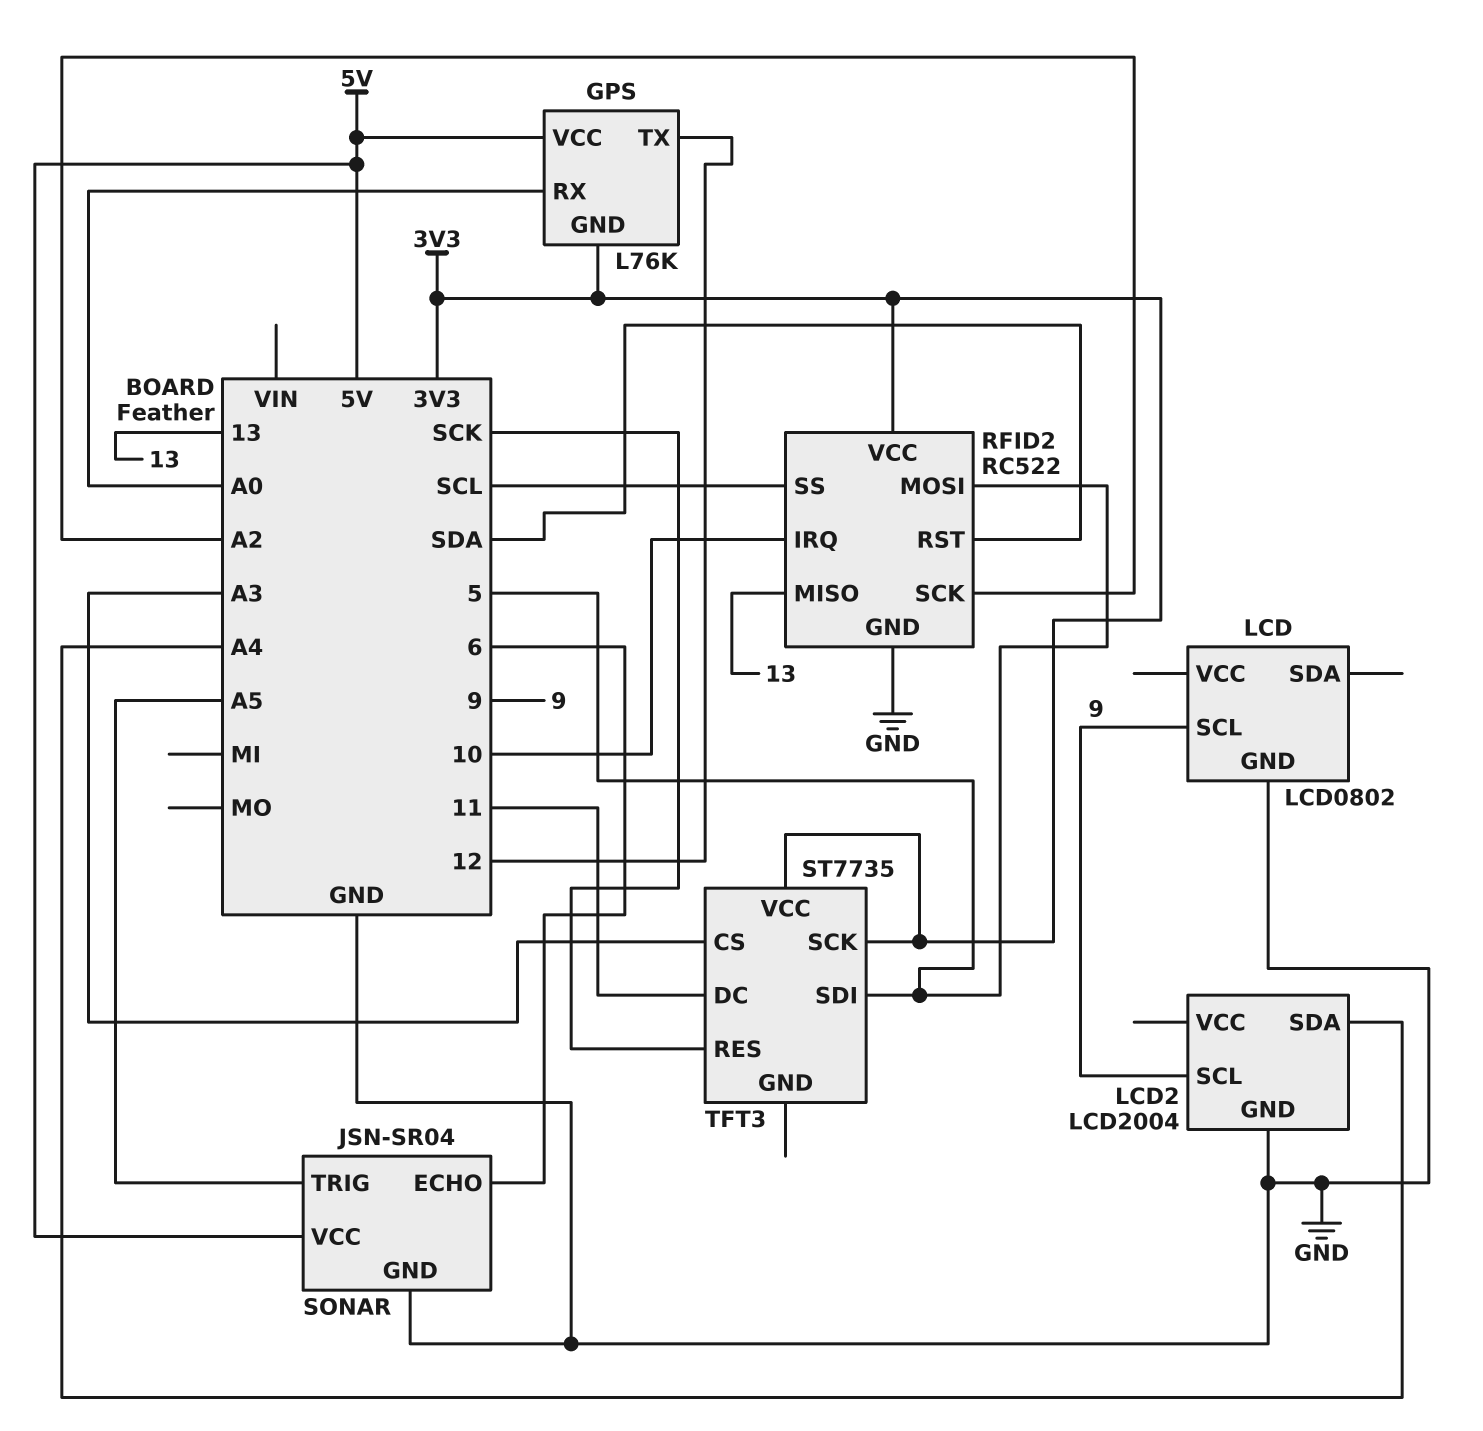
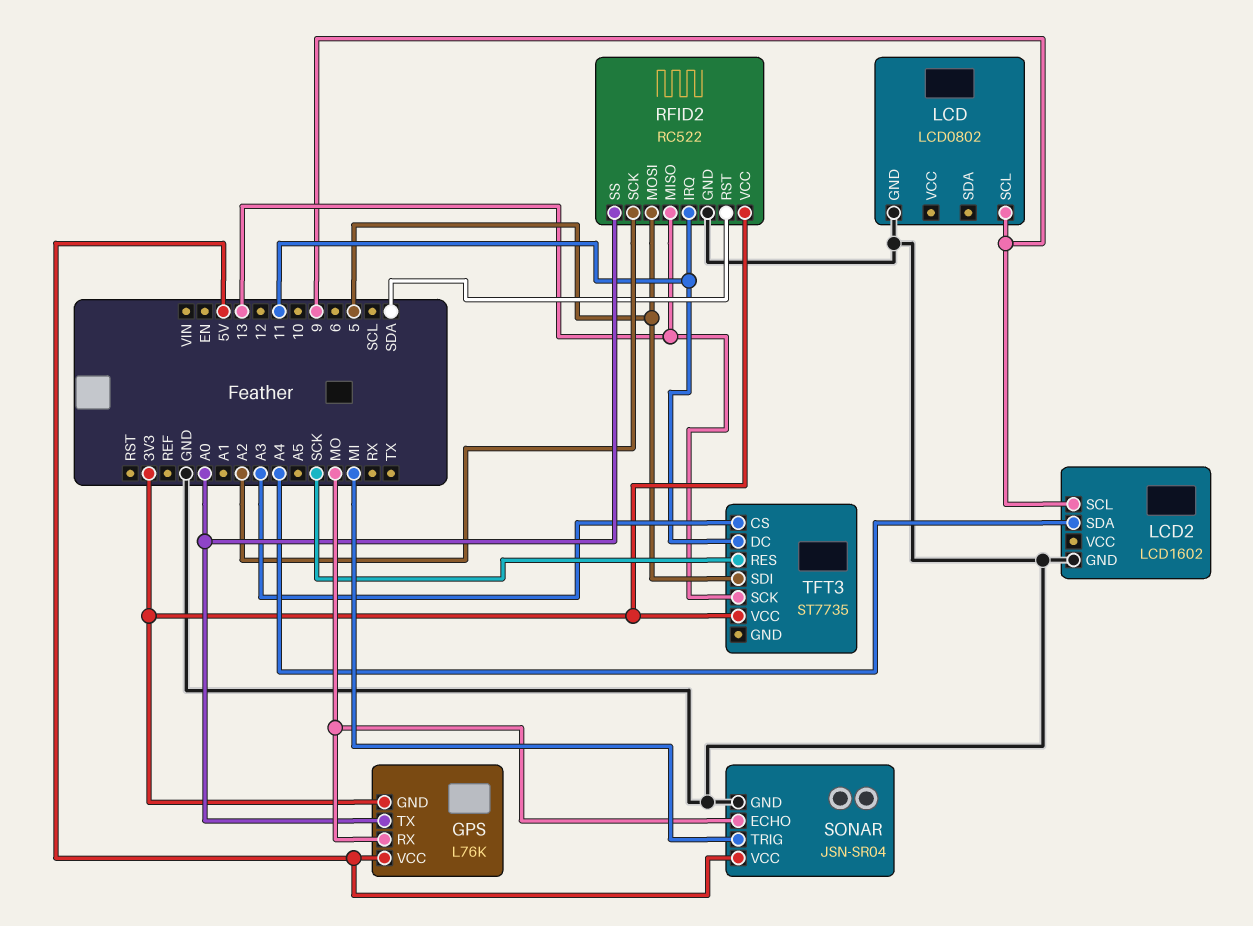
GPS pin RX: A0 -> MO
GPS pin TX: 12 -> A0
LCD2: LCD2004 -> LCD1602
RFID2 pin IRQ: 10 -> 11
RFID2 pin SS: SCL -> A0
SONAR pin ECHO: 6 -> MO
SONAR pin TRIG: A5 -> MI
TFT3 pin SCK: 3V3 -> 13

